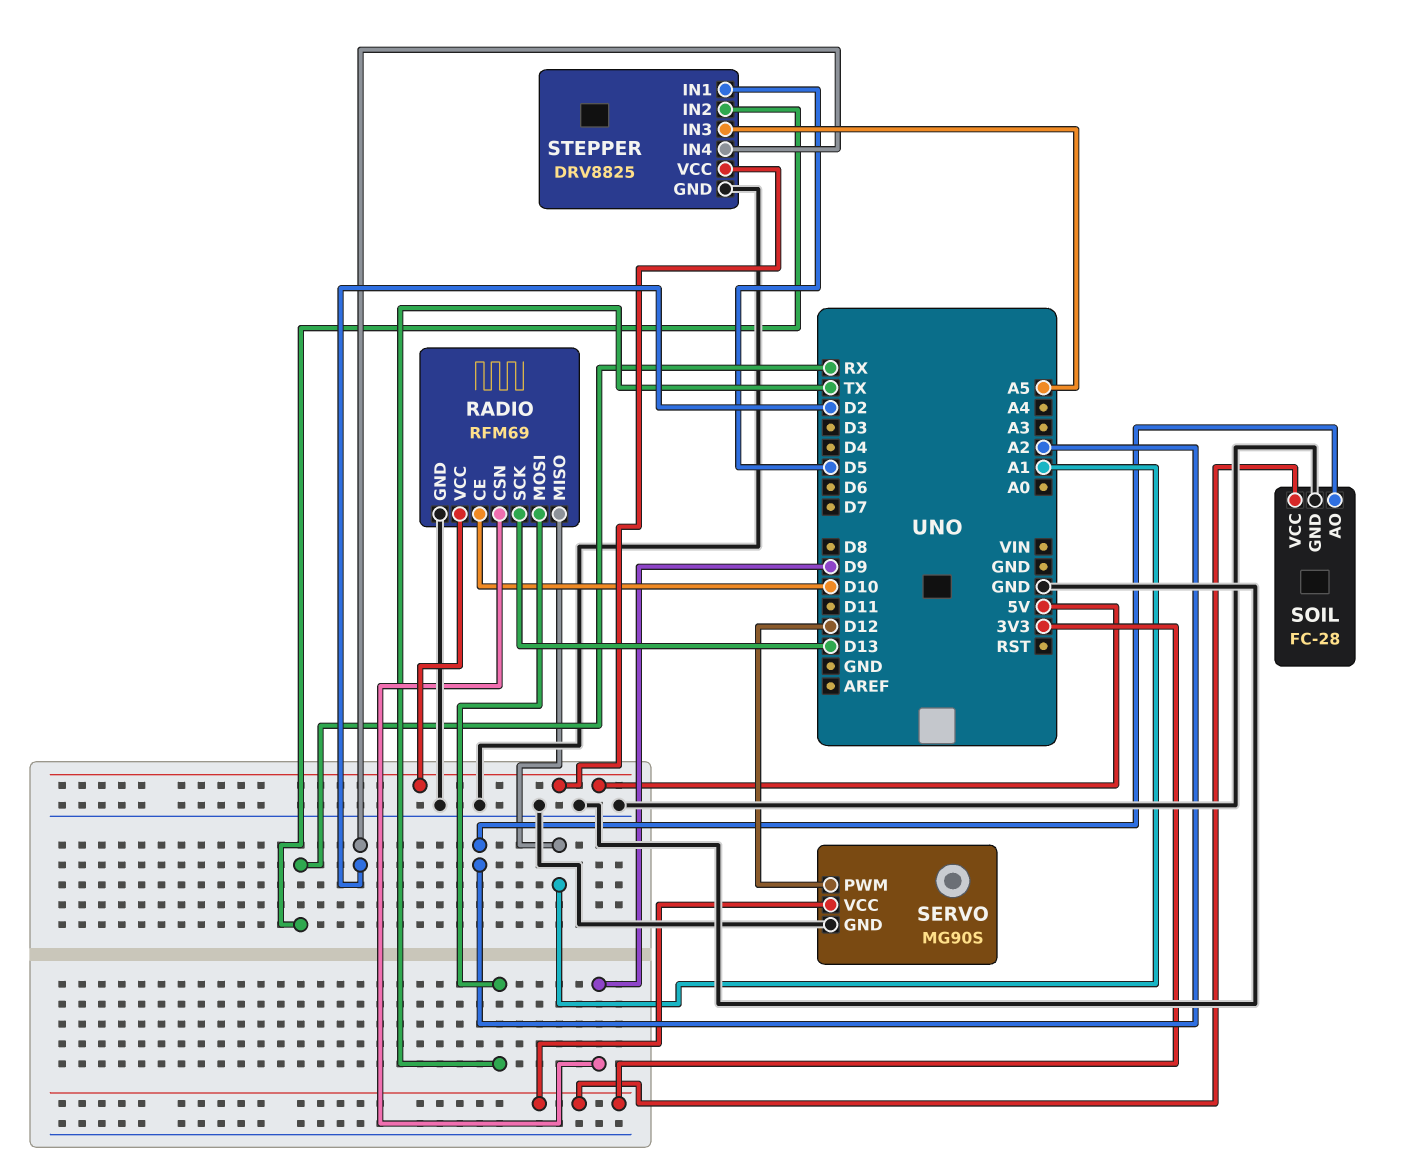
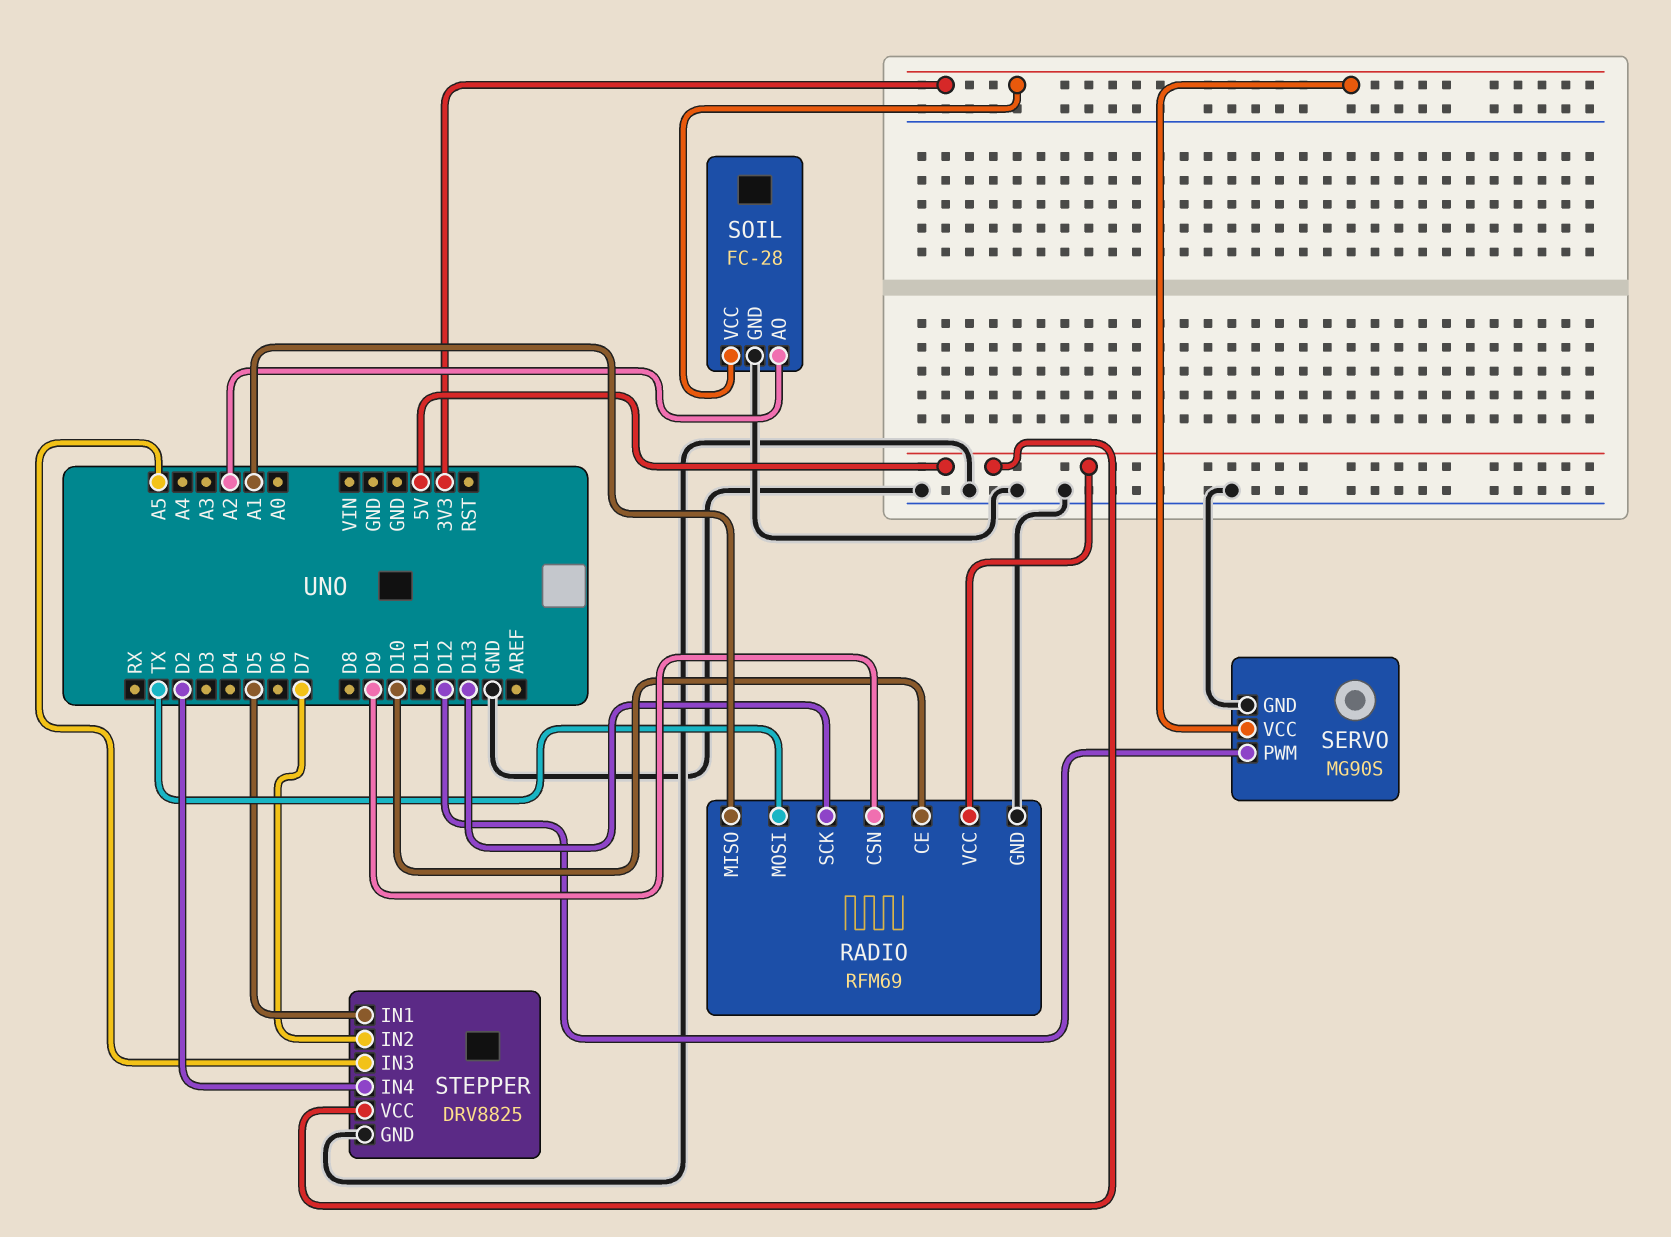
STEPPER pin IN2: RX -> D7

